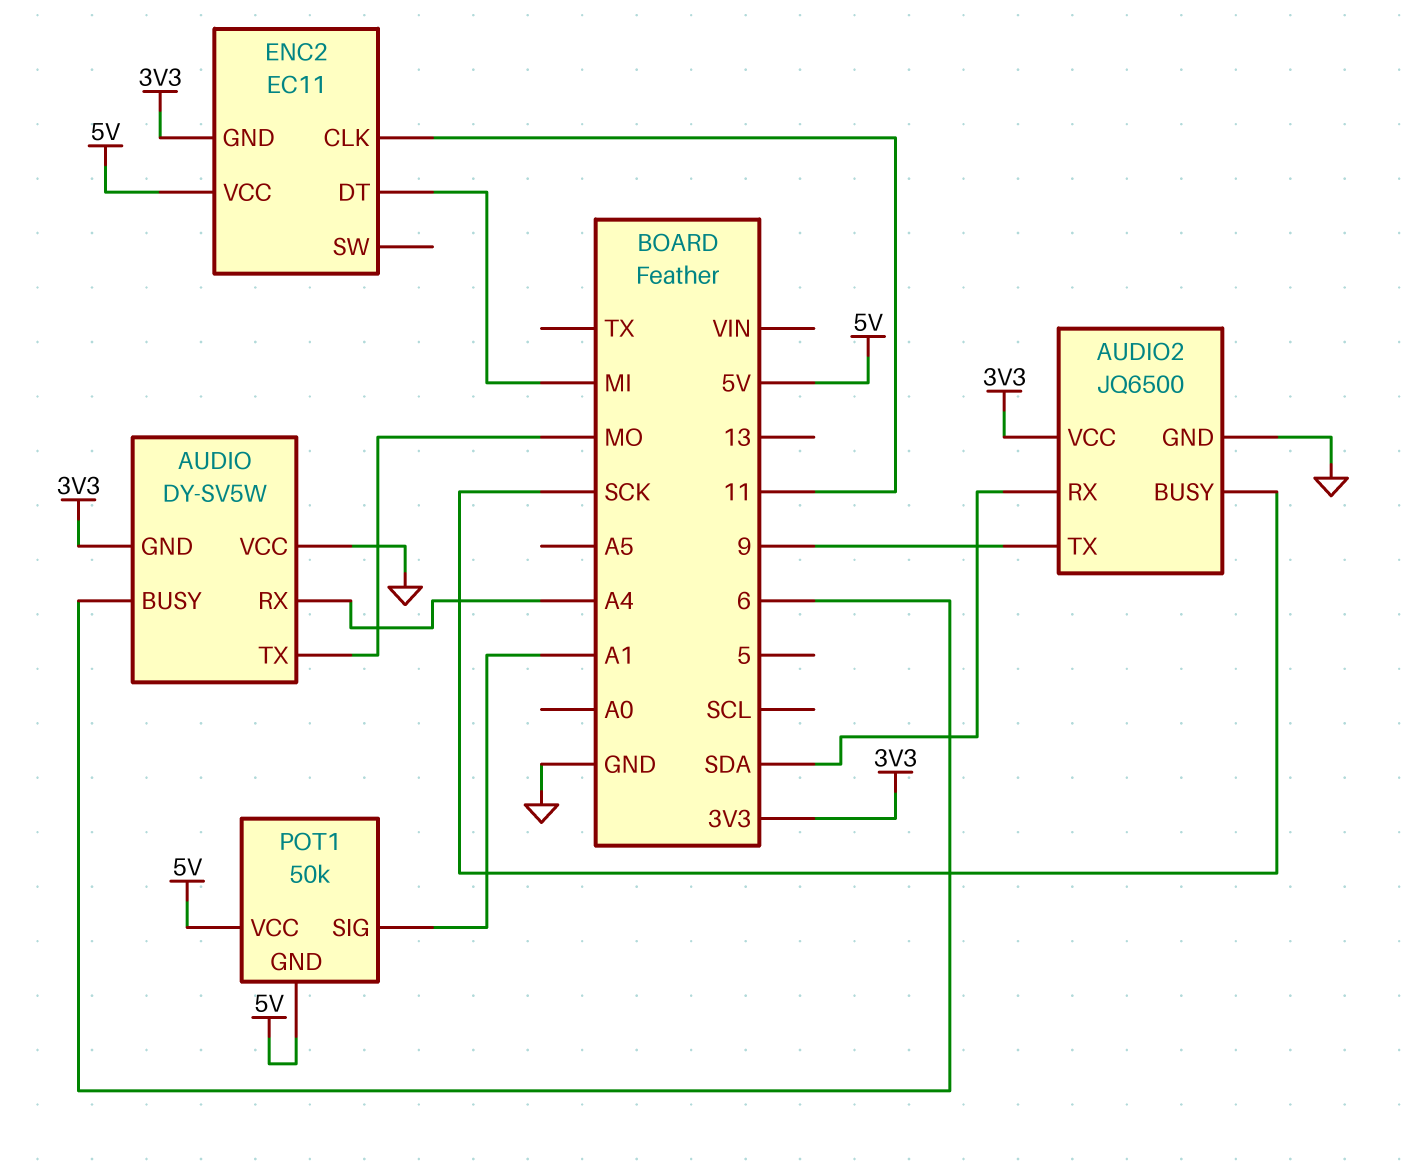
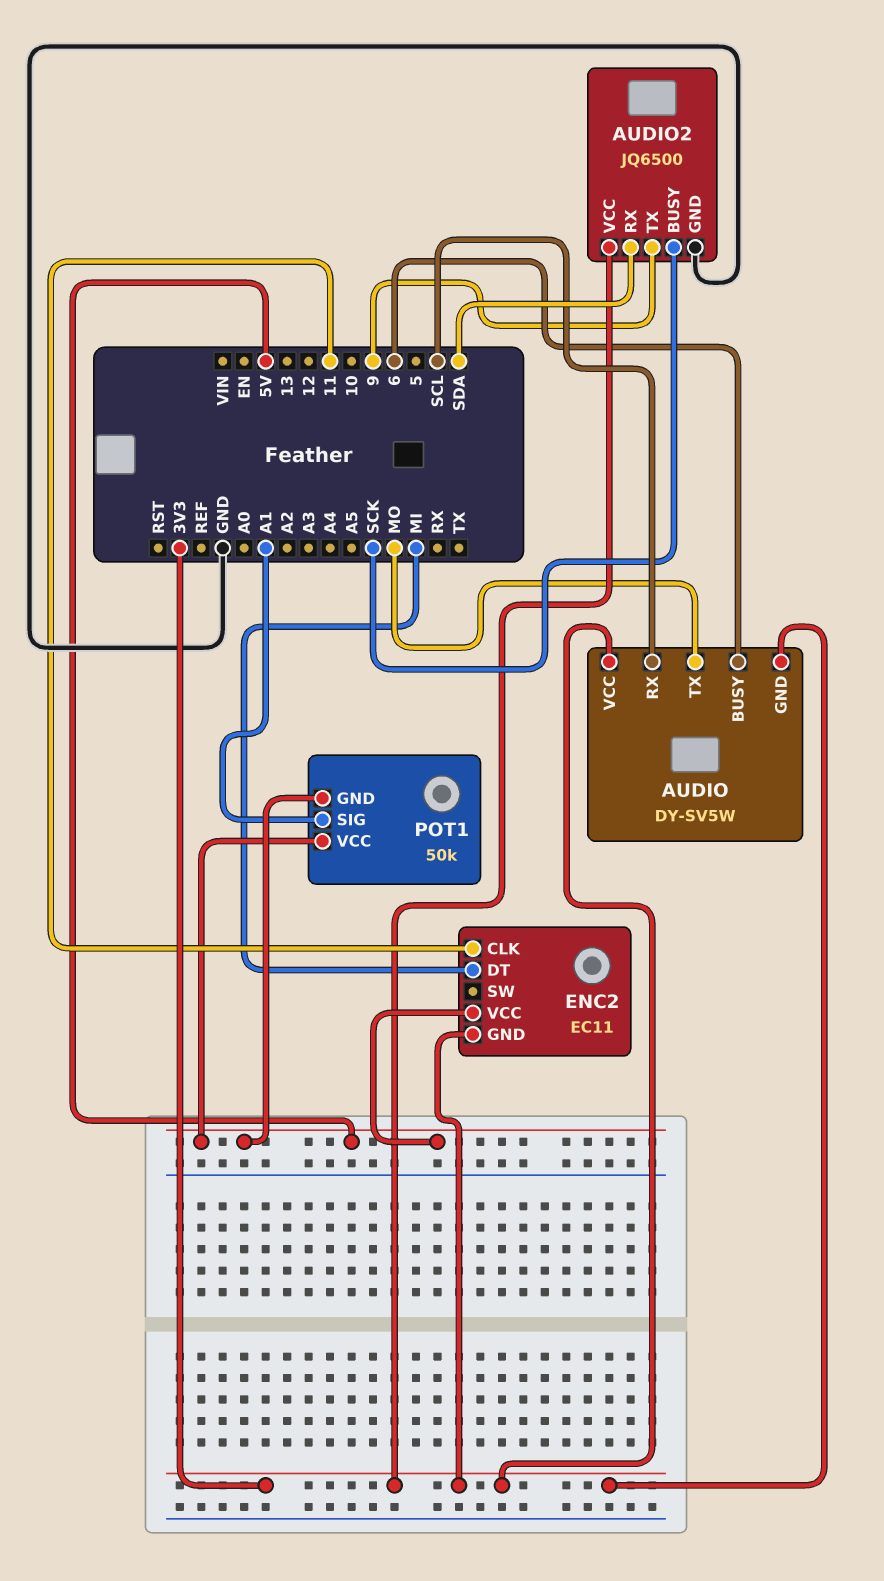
AUDIO pin RX: A4 -> SCL
AUDIO pin VCC: GND -> 3V3

